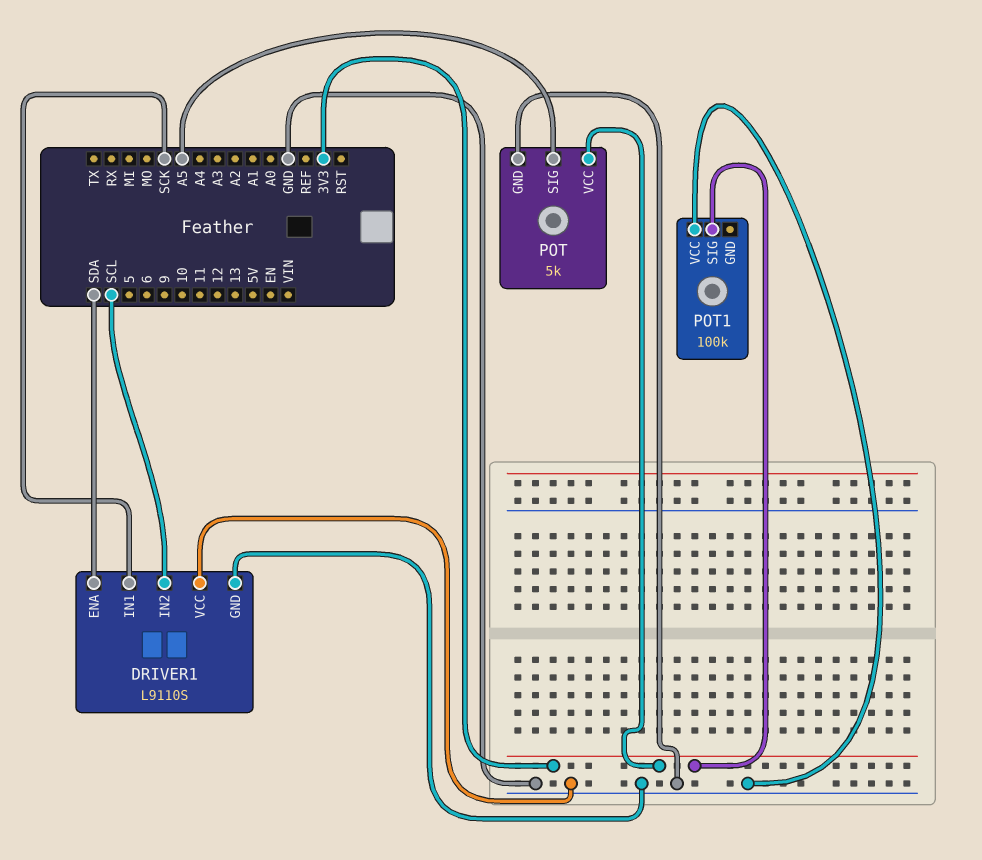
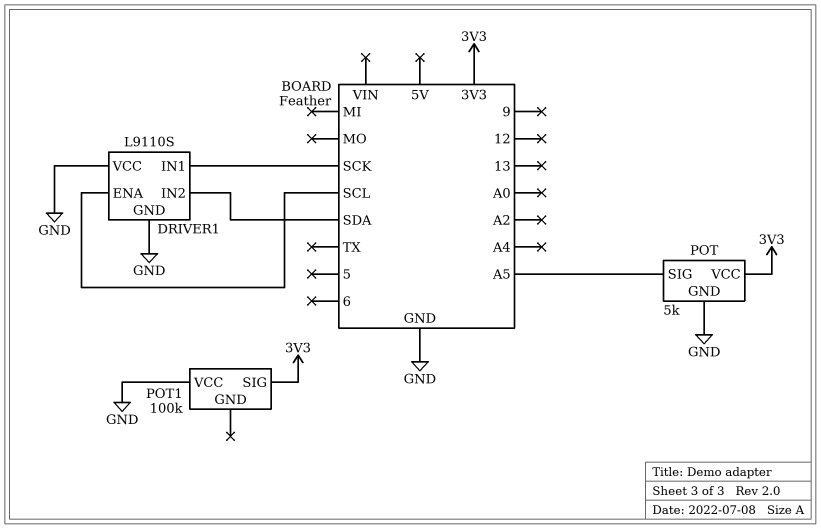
DRIVER1 pin ENA: SDA -> SCL
DRIVER1 pin IN2: SCL -> SDA

